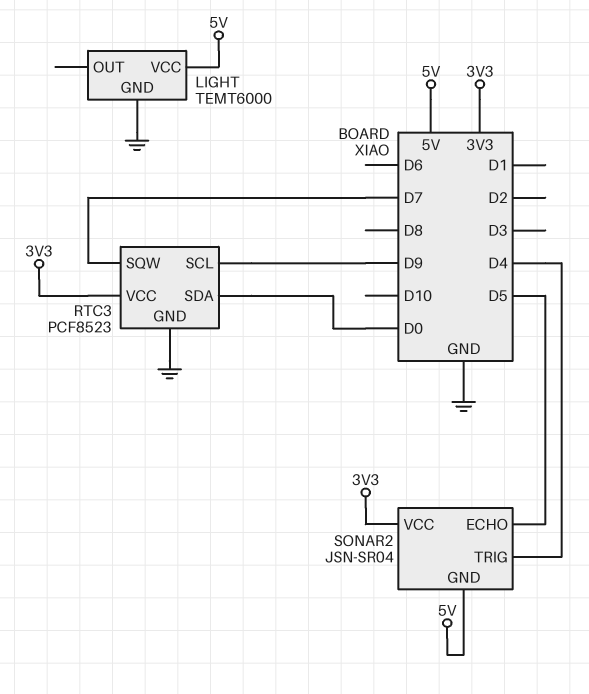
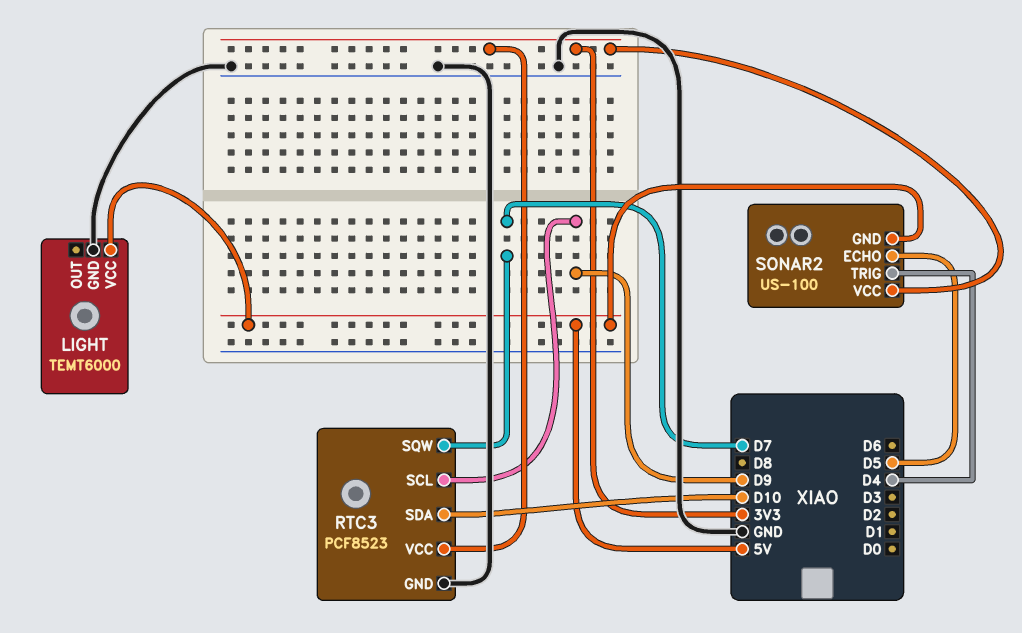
RTC3 pin SDA: D0 -> D10
SONAR2: JSN-SR04 -> US-100

